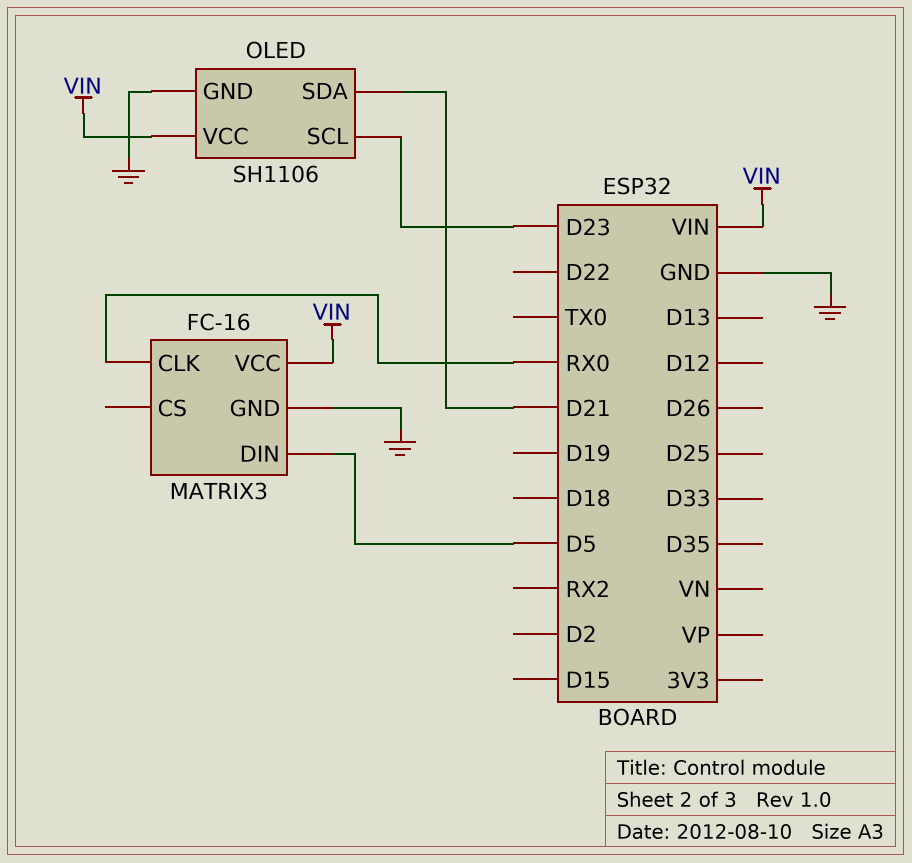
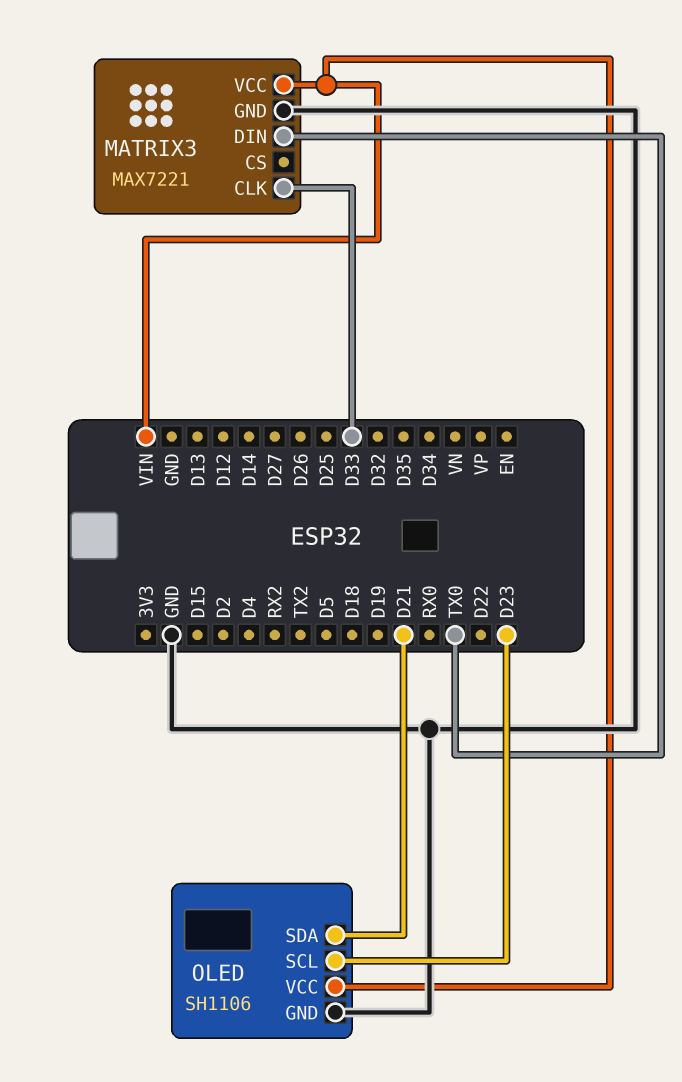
MATRIX3: FC-16 -> MAX7221
MATRIX3 pin CLK: RX0 -> D33
MATRIX3 pin DIN: D5 -> TX0

